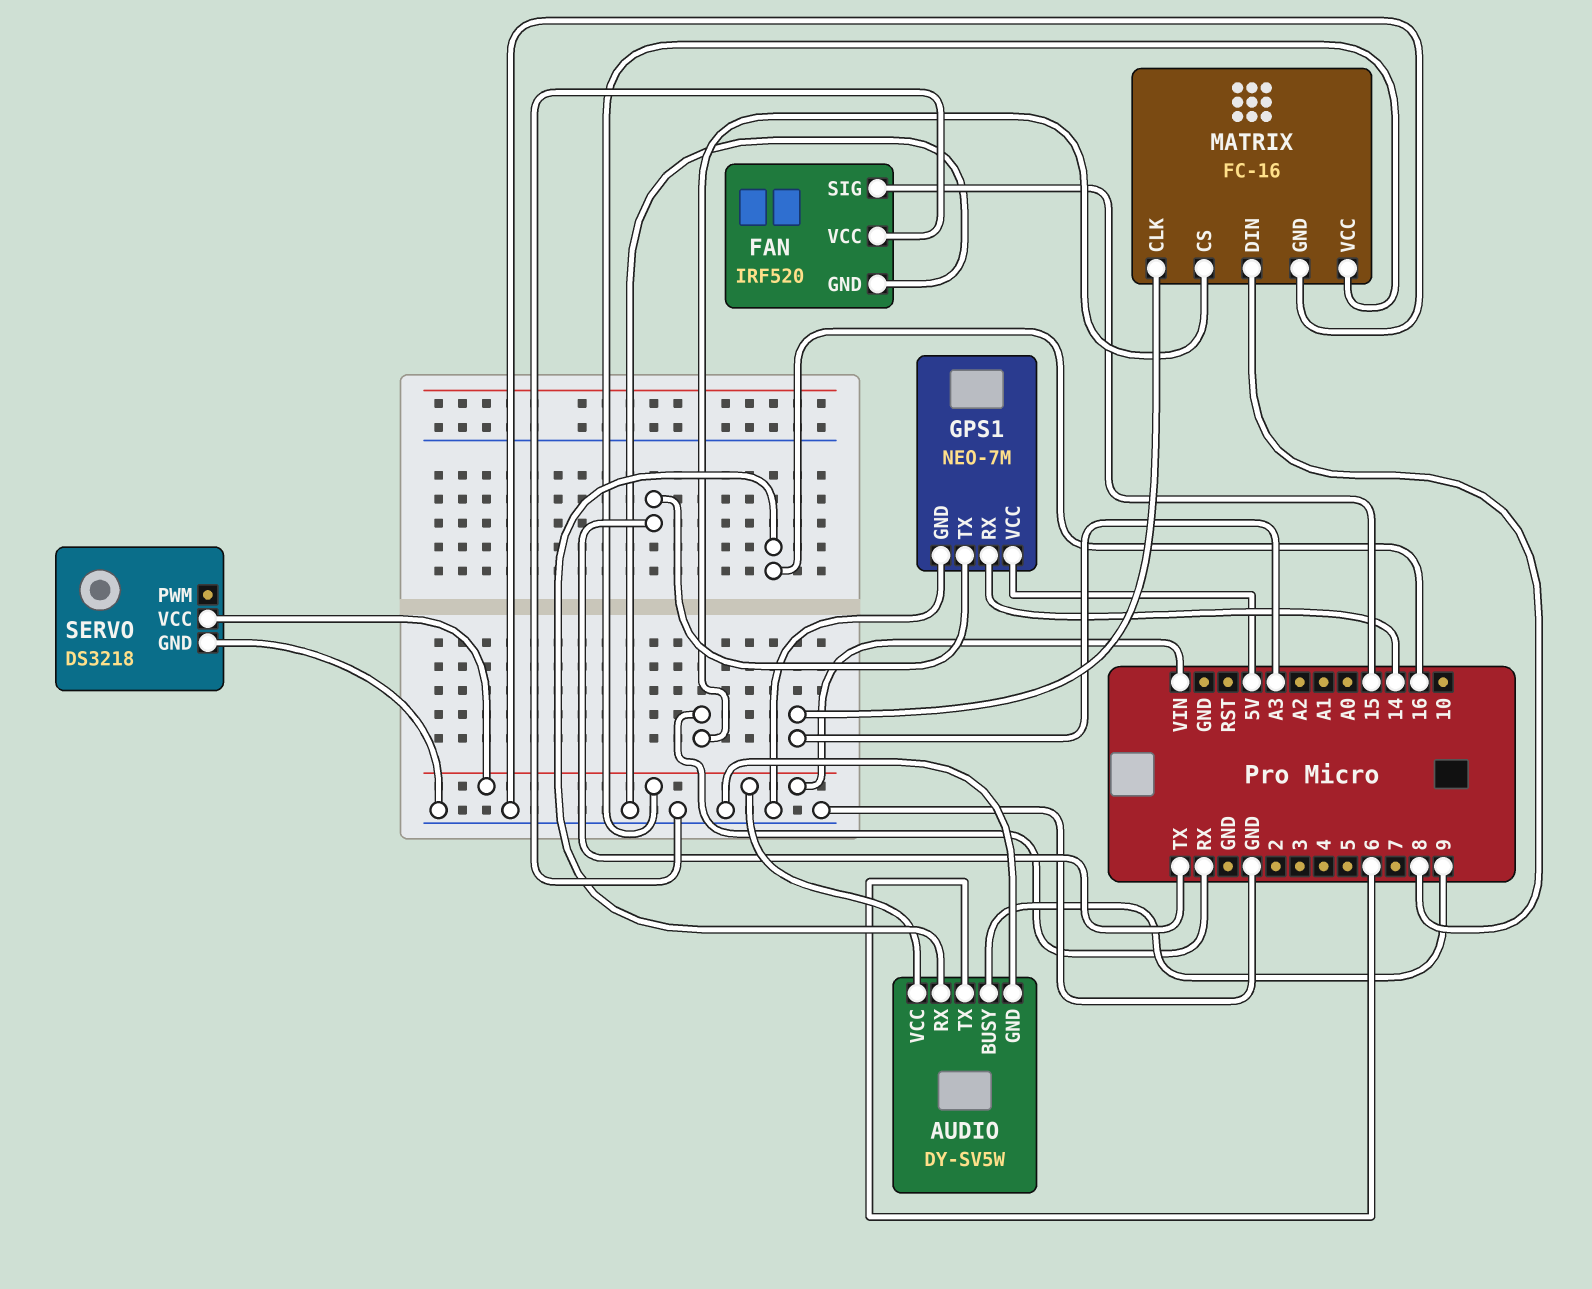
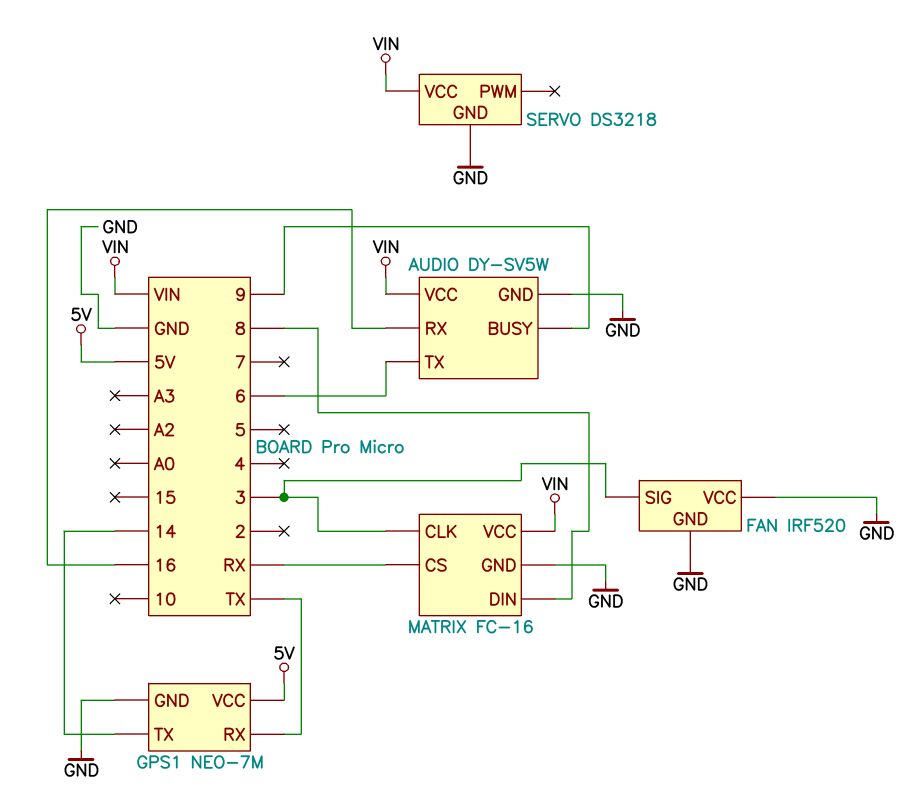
FAN pin SIG: 15 -> 3
GPS1 pin RX: 14 -> TX
GPS1 pin TX: TX -> 14
MATRIX pin CLK: A3 -> 3

